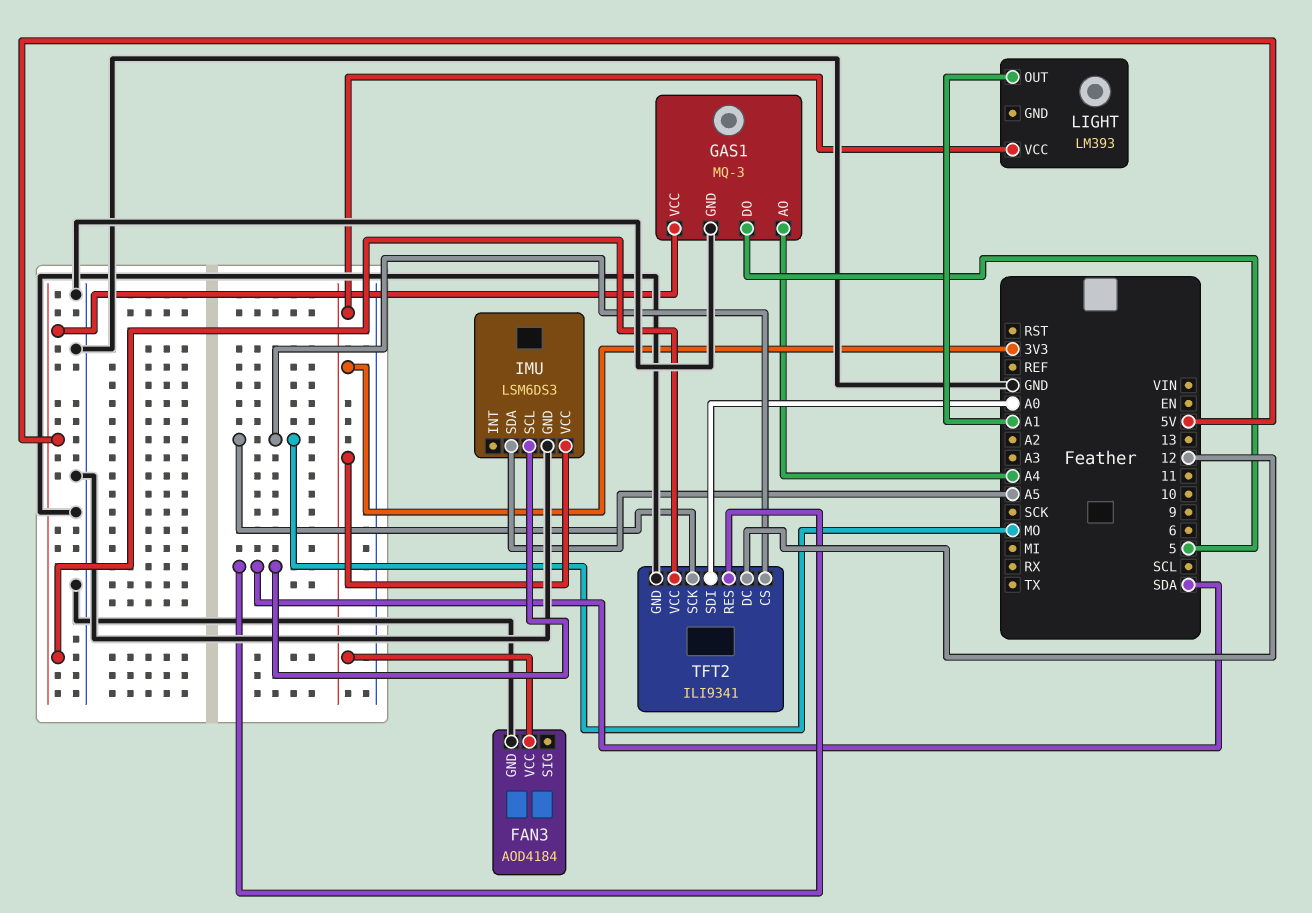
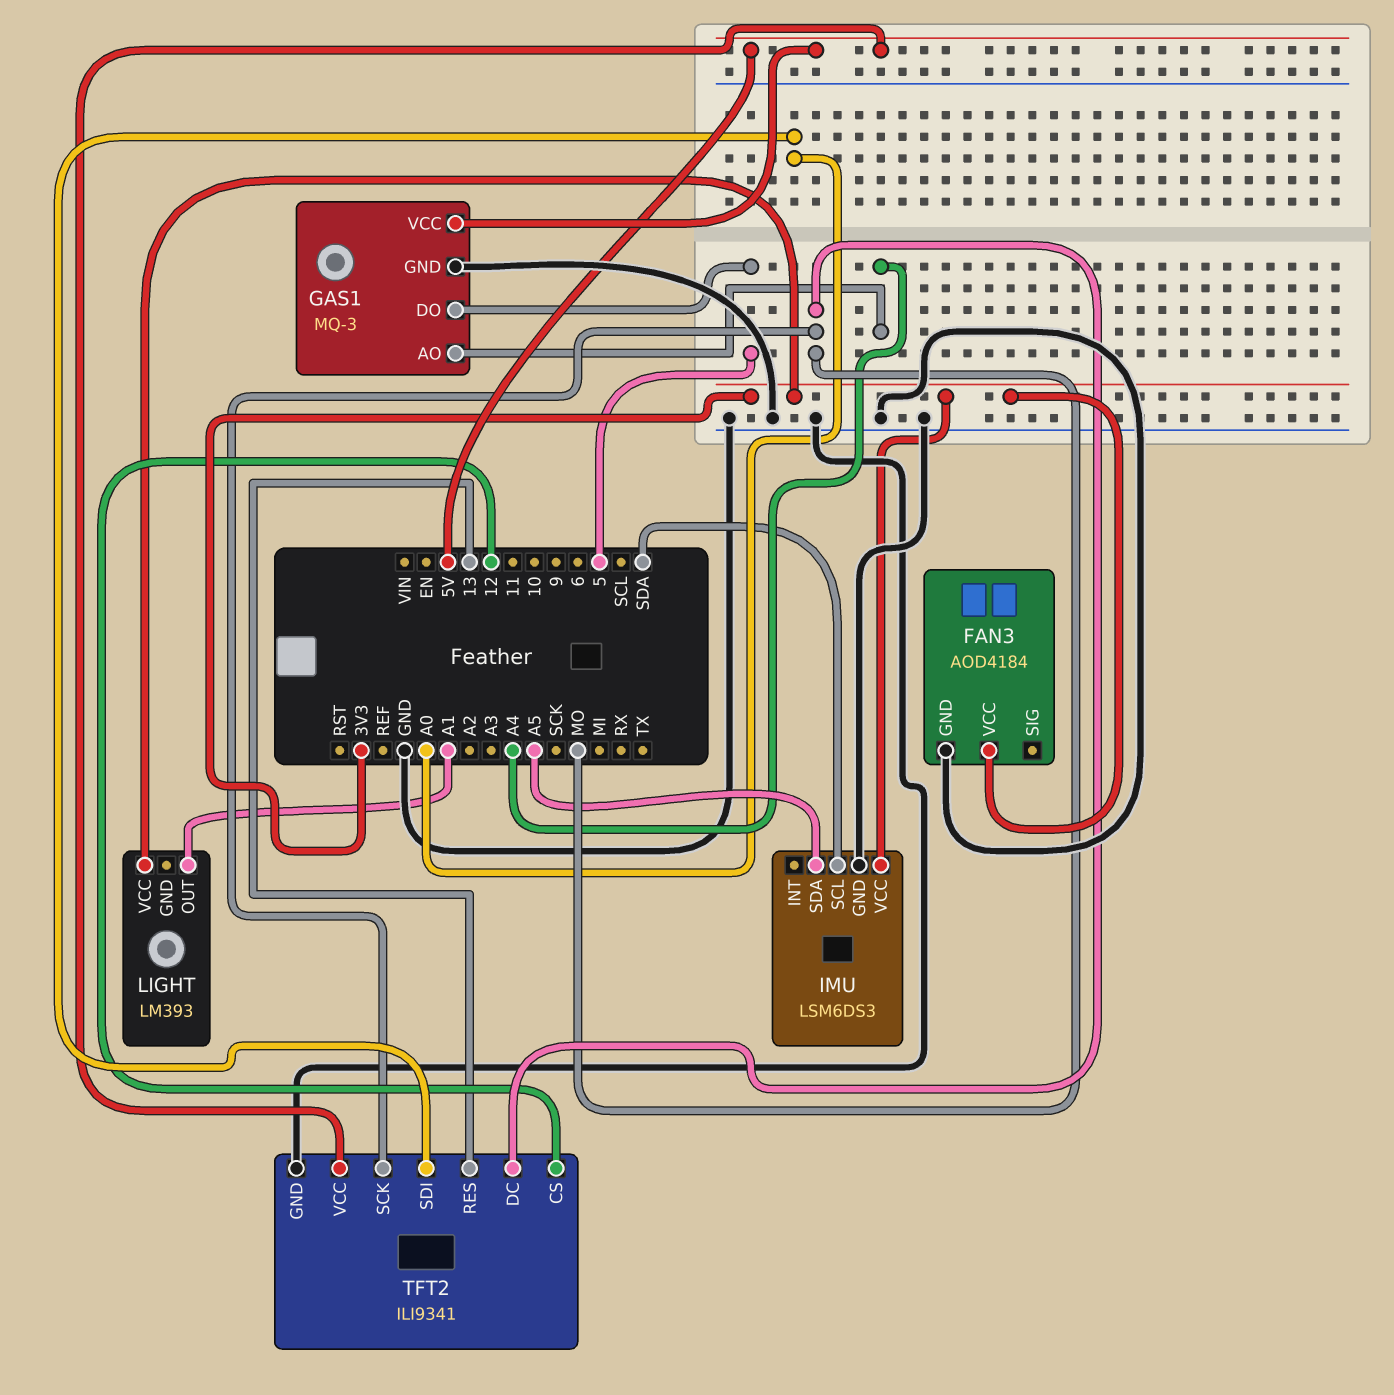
TFT2 pin CS: MO -> 12
TFT2 pin DC: 12 -> MO
TFT2 pin RES: SDA -> 13

